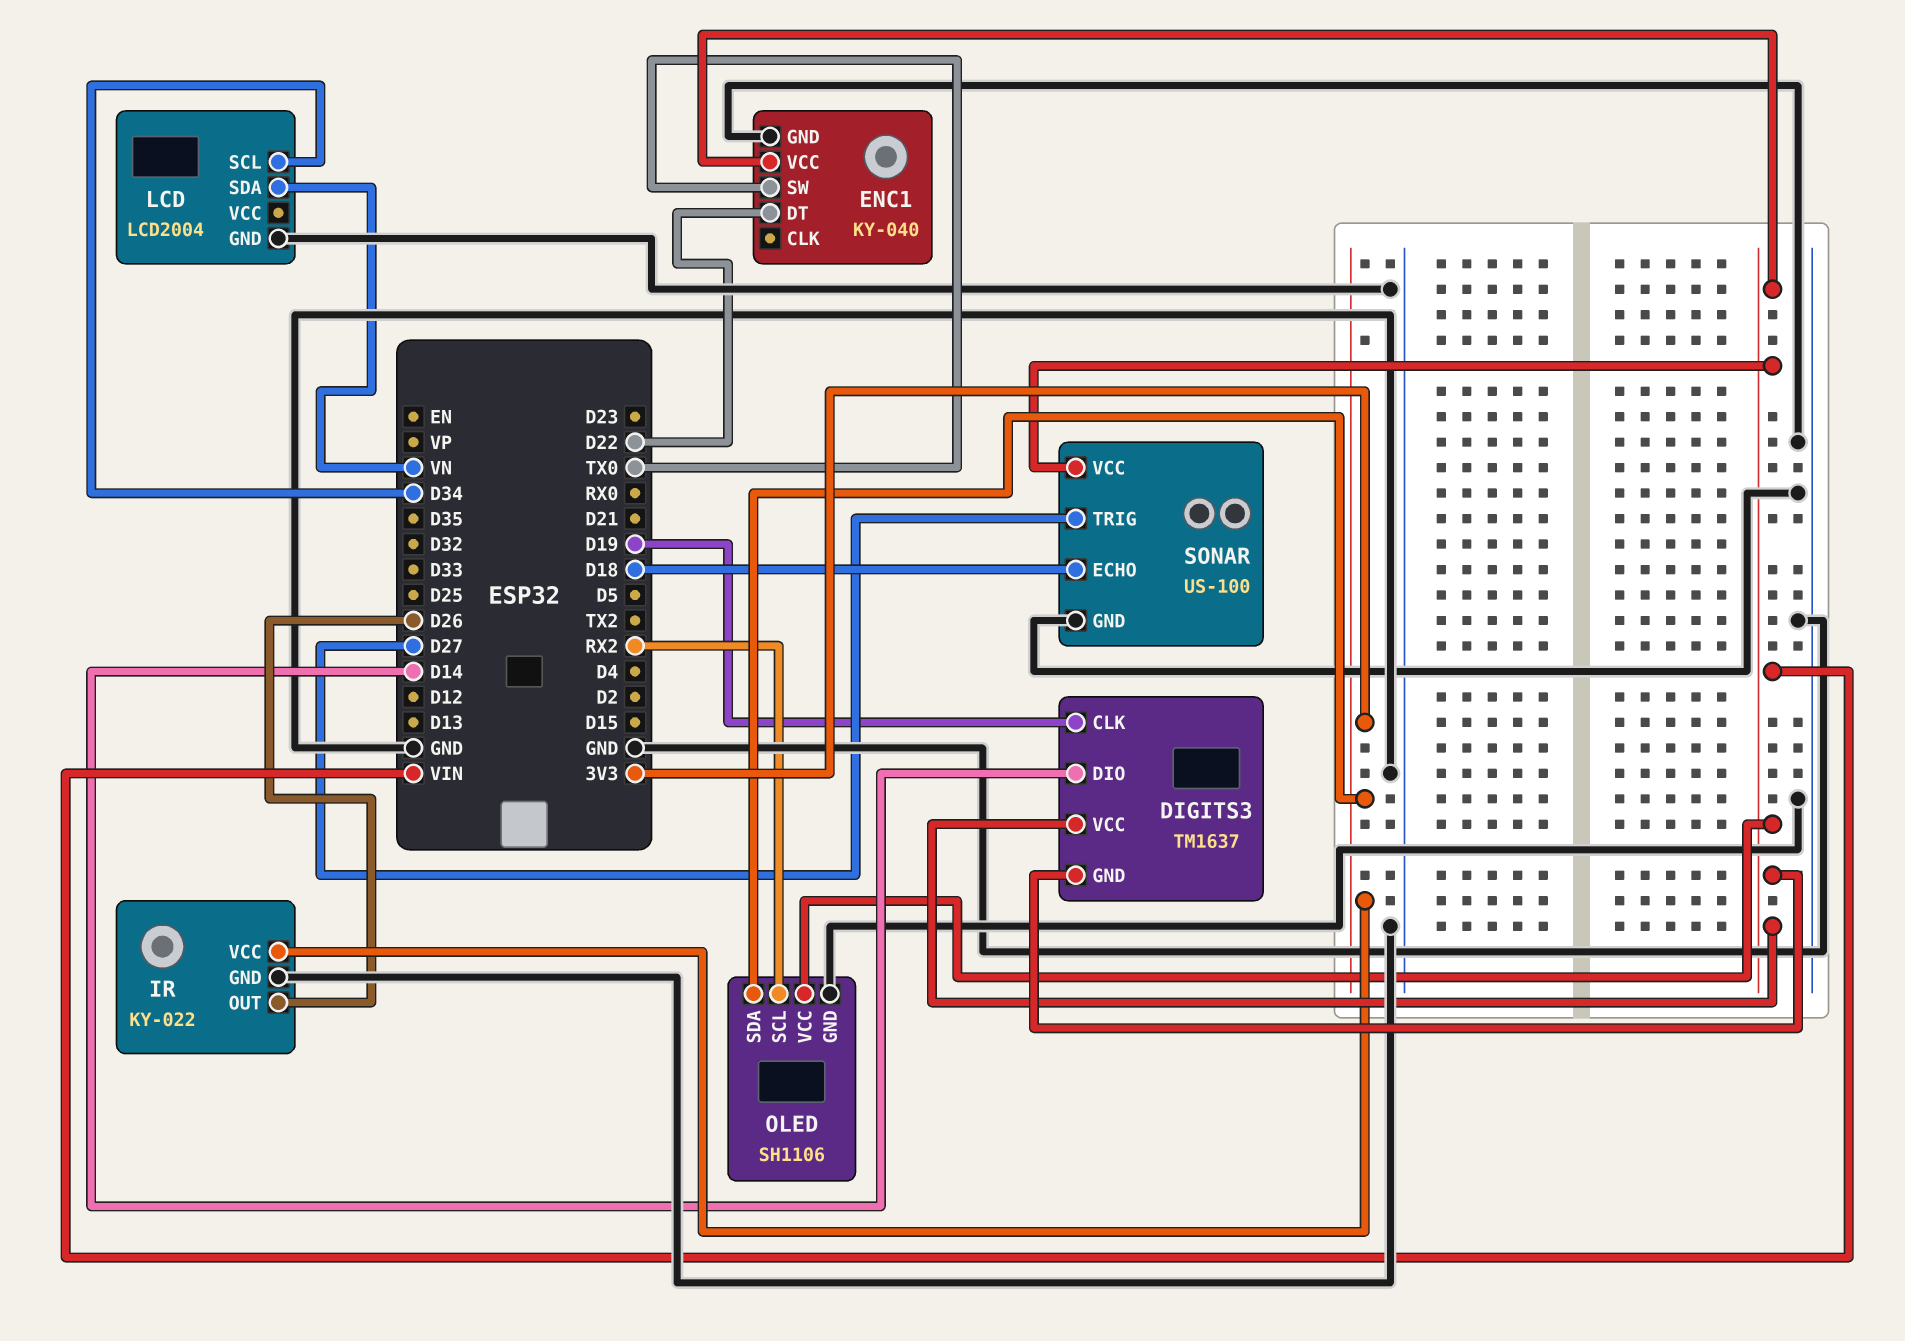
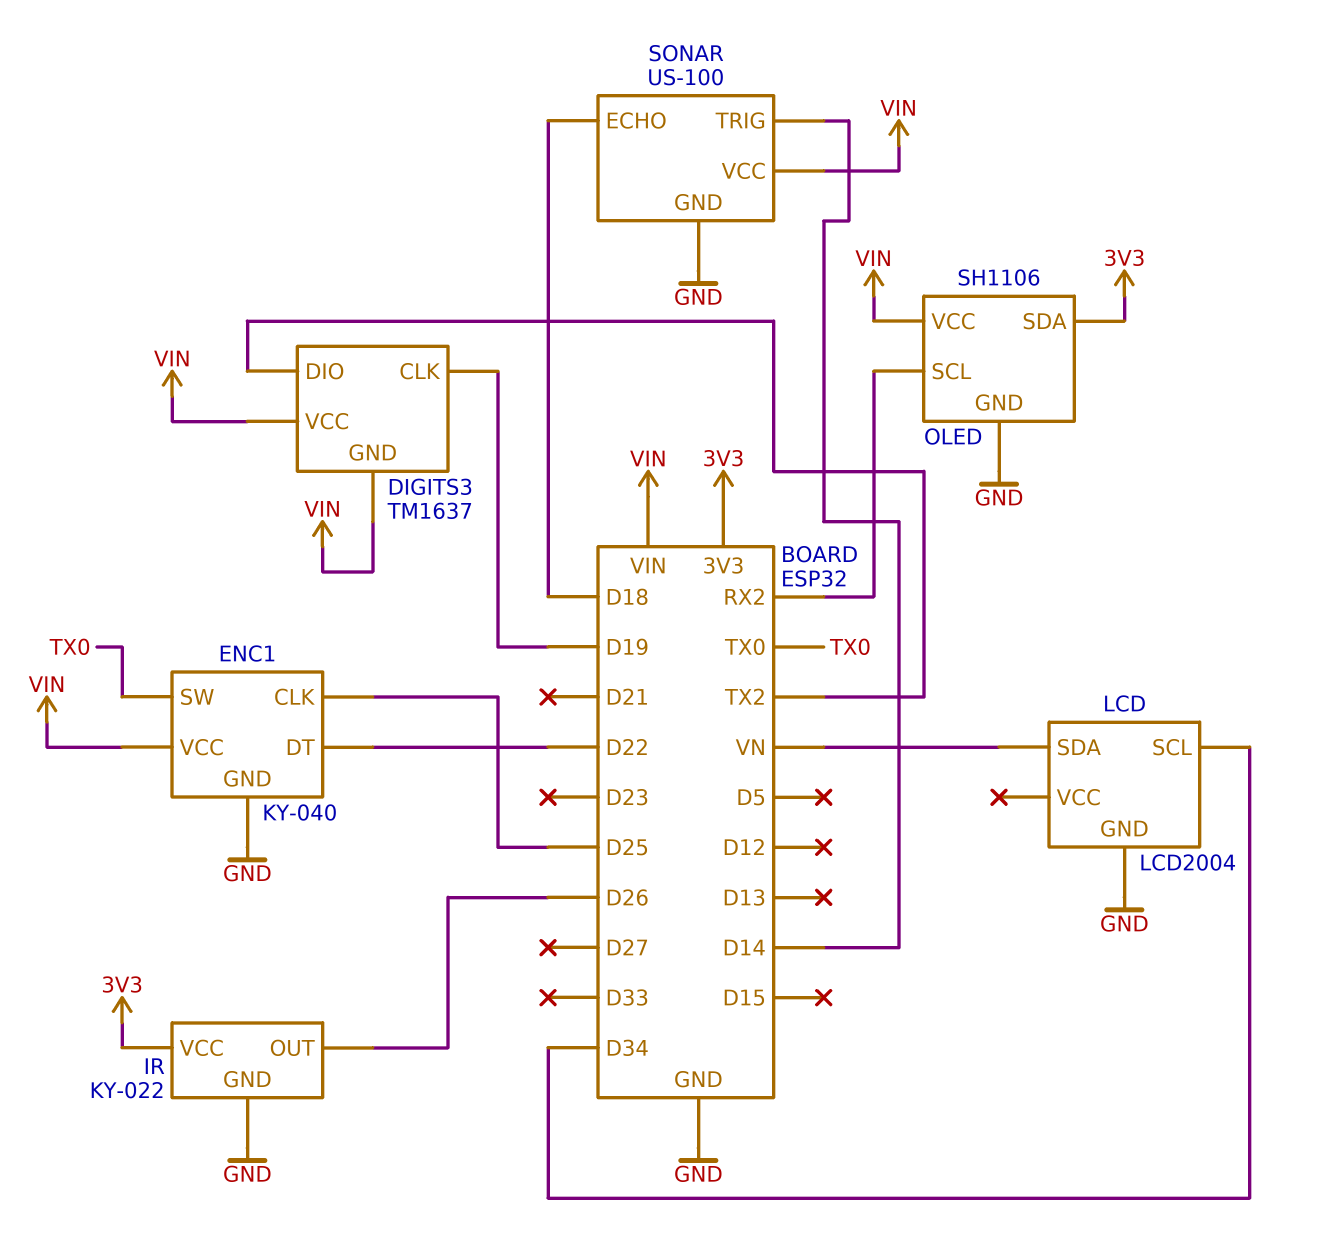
DIGITS3 pin DIO: D14 -> TX2
ENC1 pin CLK: none -> D25
SONAR pin TRIG: D27 -> D14

